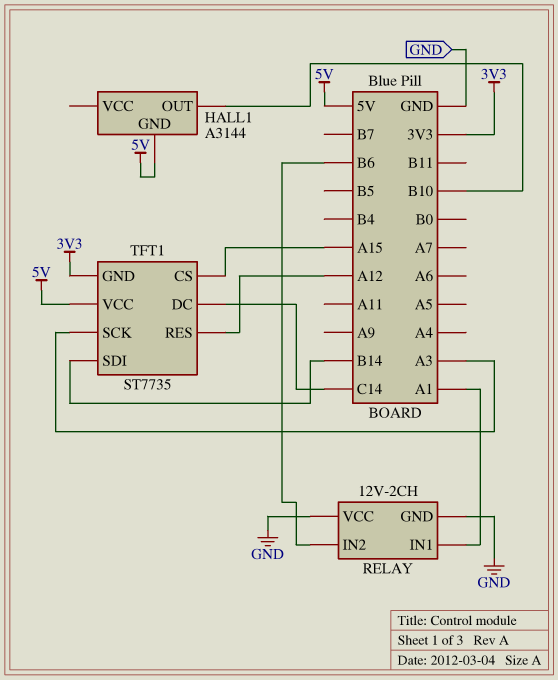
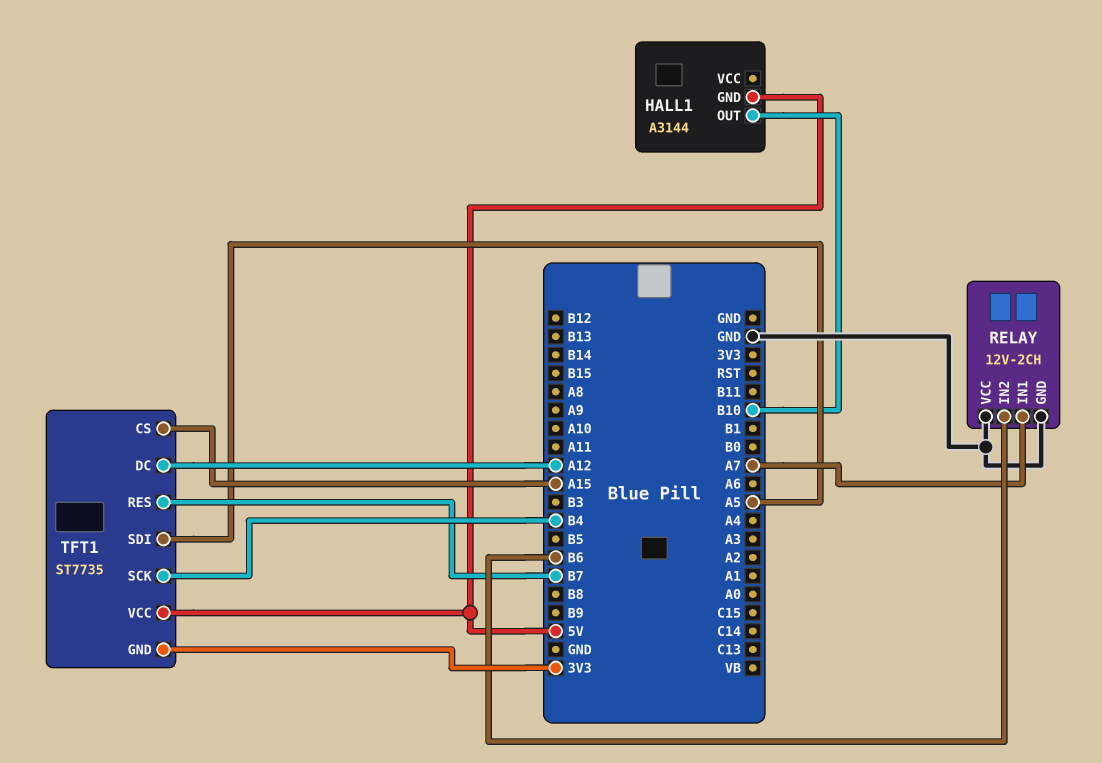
RELAY pin IN1: A1 -> A7
TFT1 pin DC: C14 -> A12
TFT1 pin RES: A12 -> B7
TFT1 pin SCK: A3 -> B4
TFT1 pin SDI: B14 -> A5

